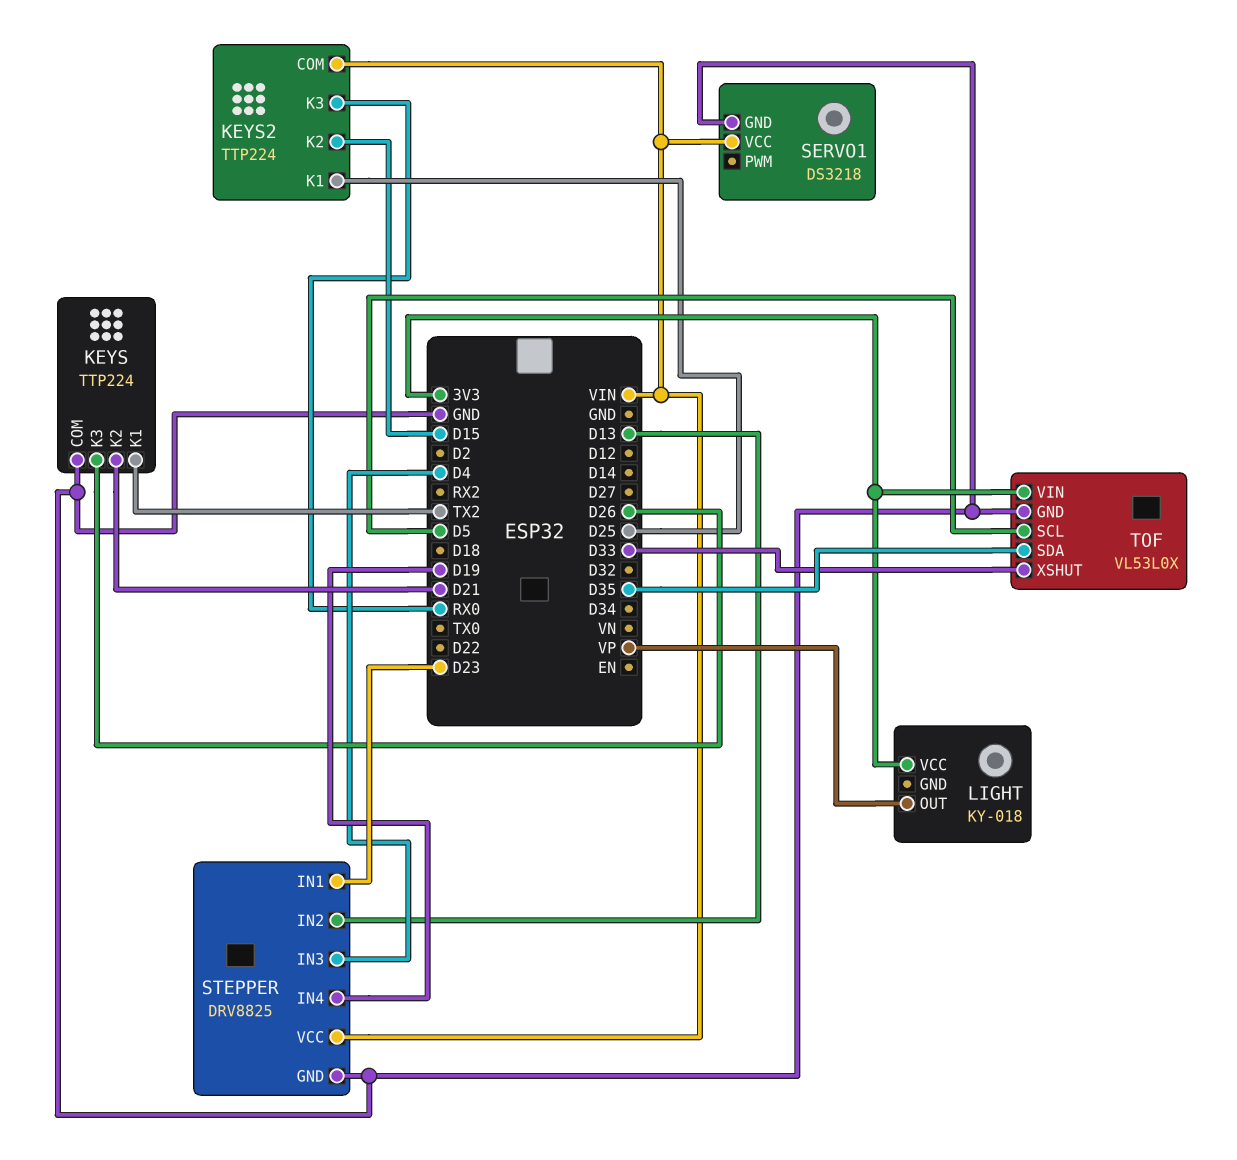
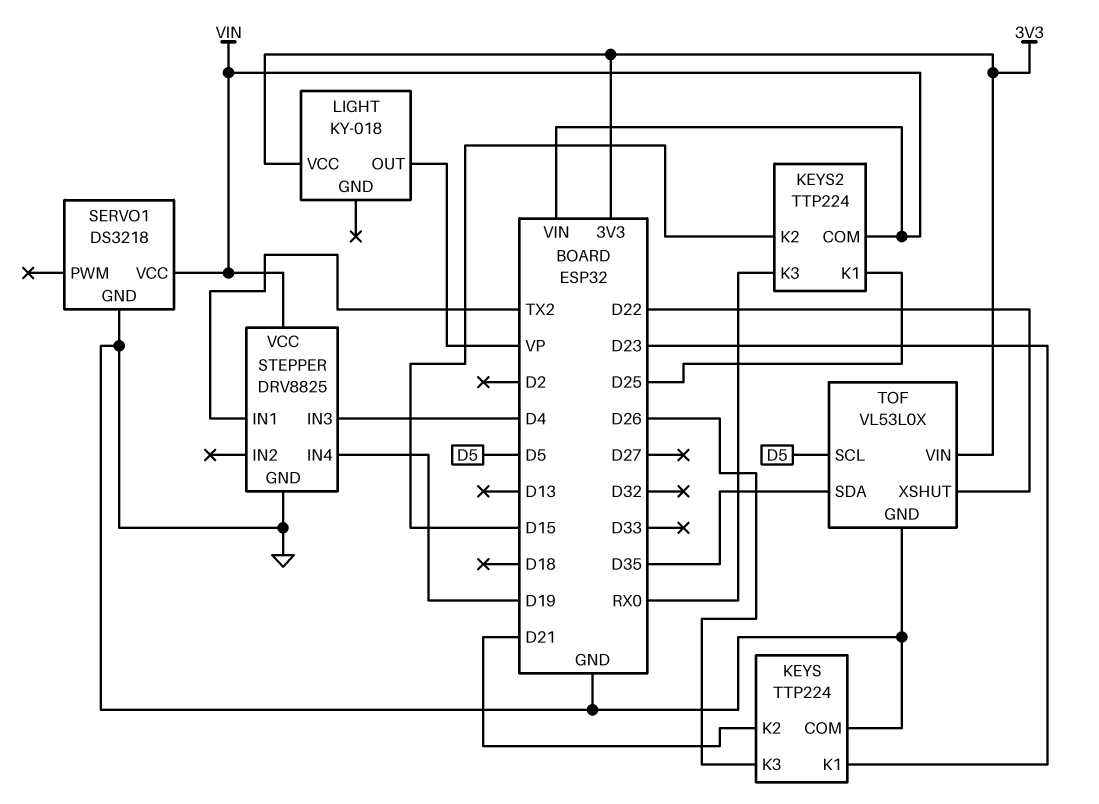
KEYS pin K1: TX2 -> D23
STEPPER pin IN1: D23 -> TX2
STEPPER pin IN2: D13 -> none
TOF pin XSHUT: D33 -> D22

